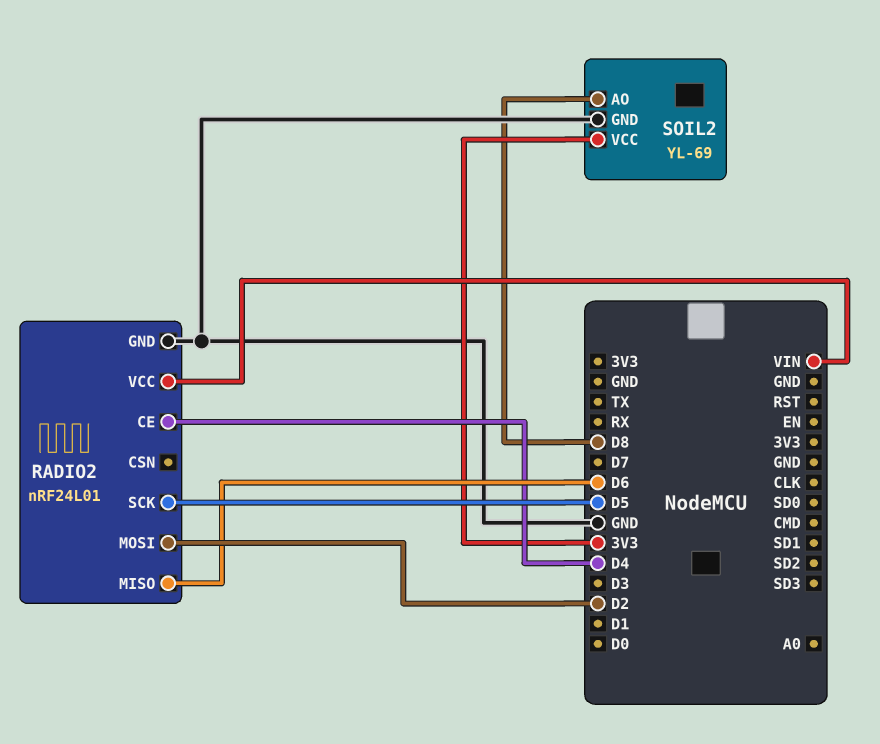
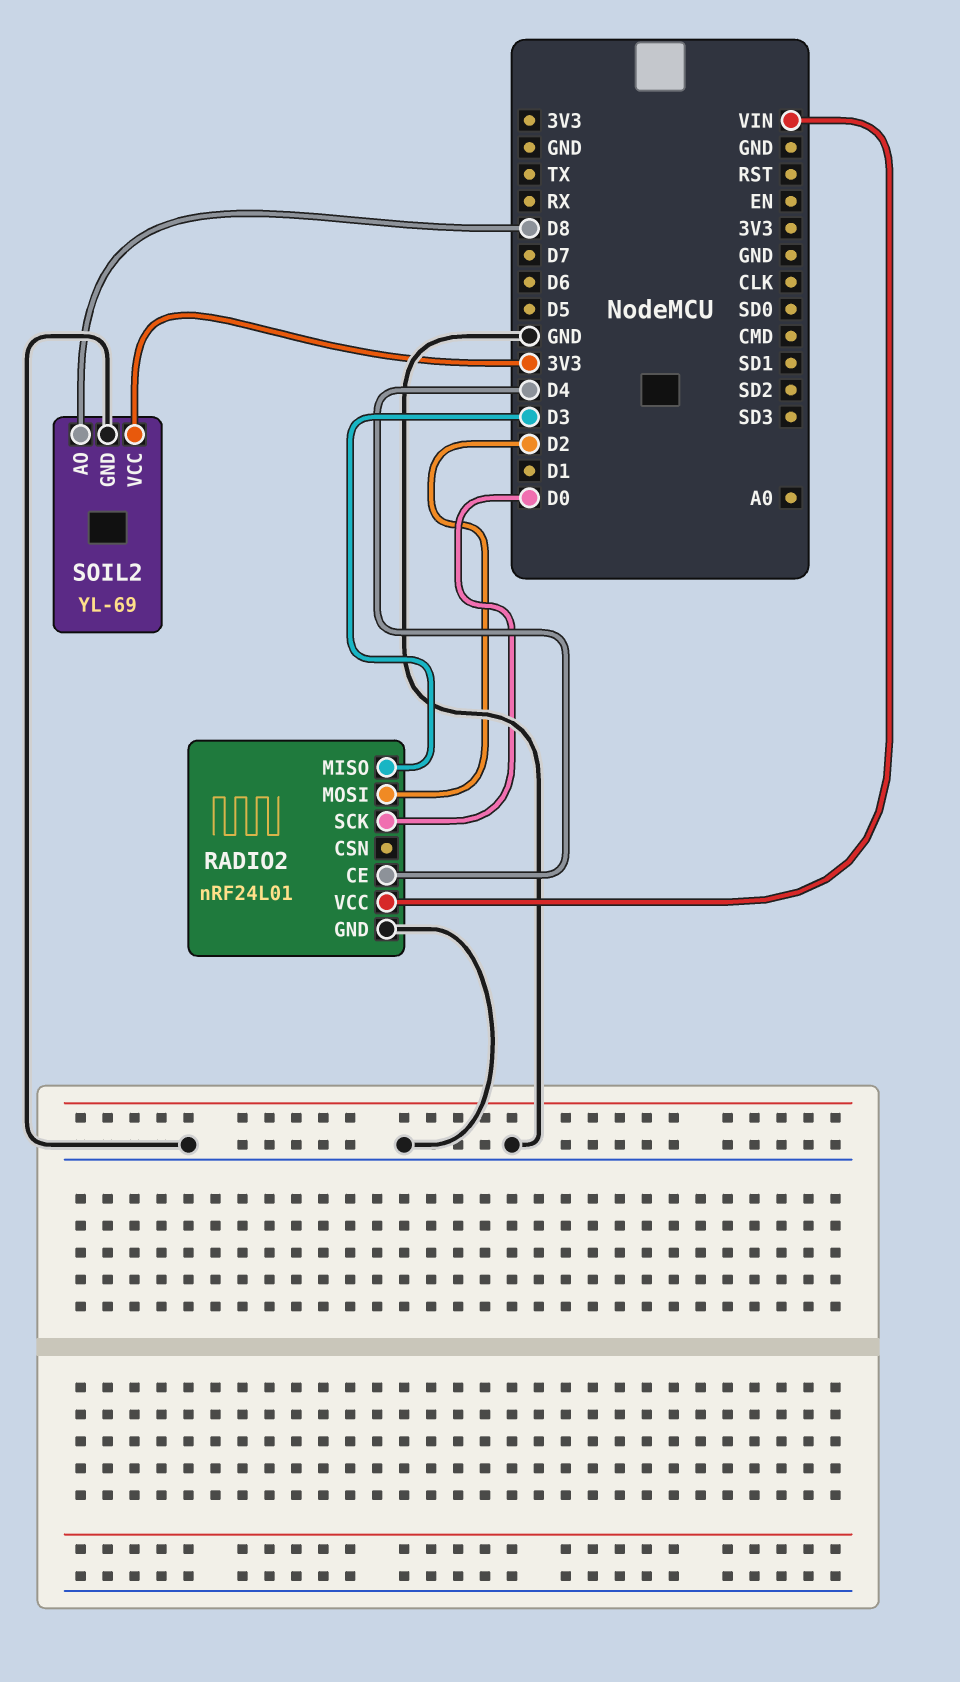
RADIO2 pin MISO: D6 -> D3
RADIO2 pin SCK: D5 -> D0

